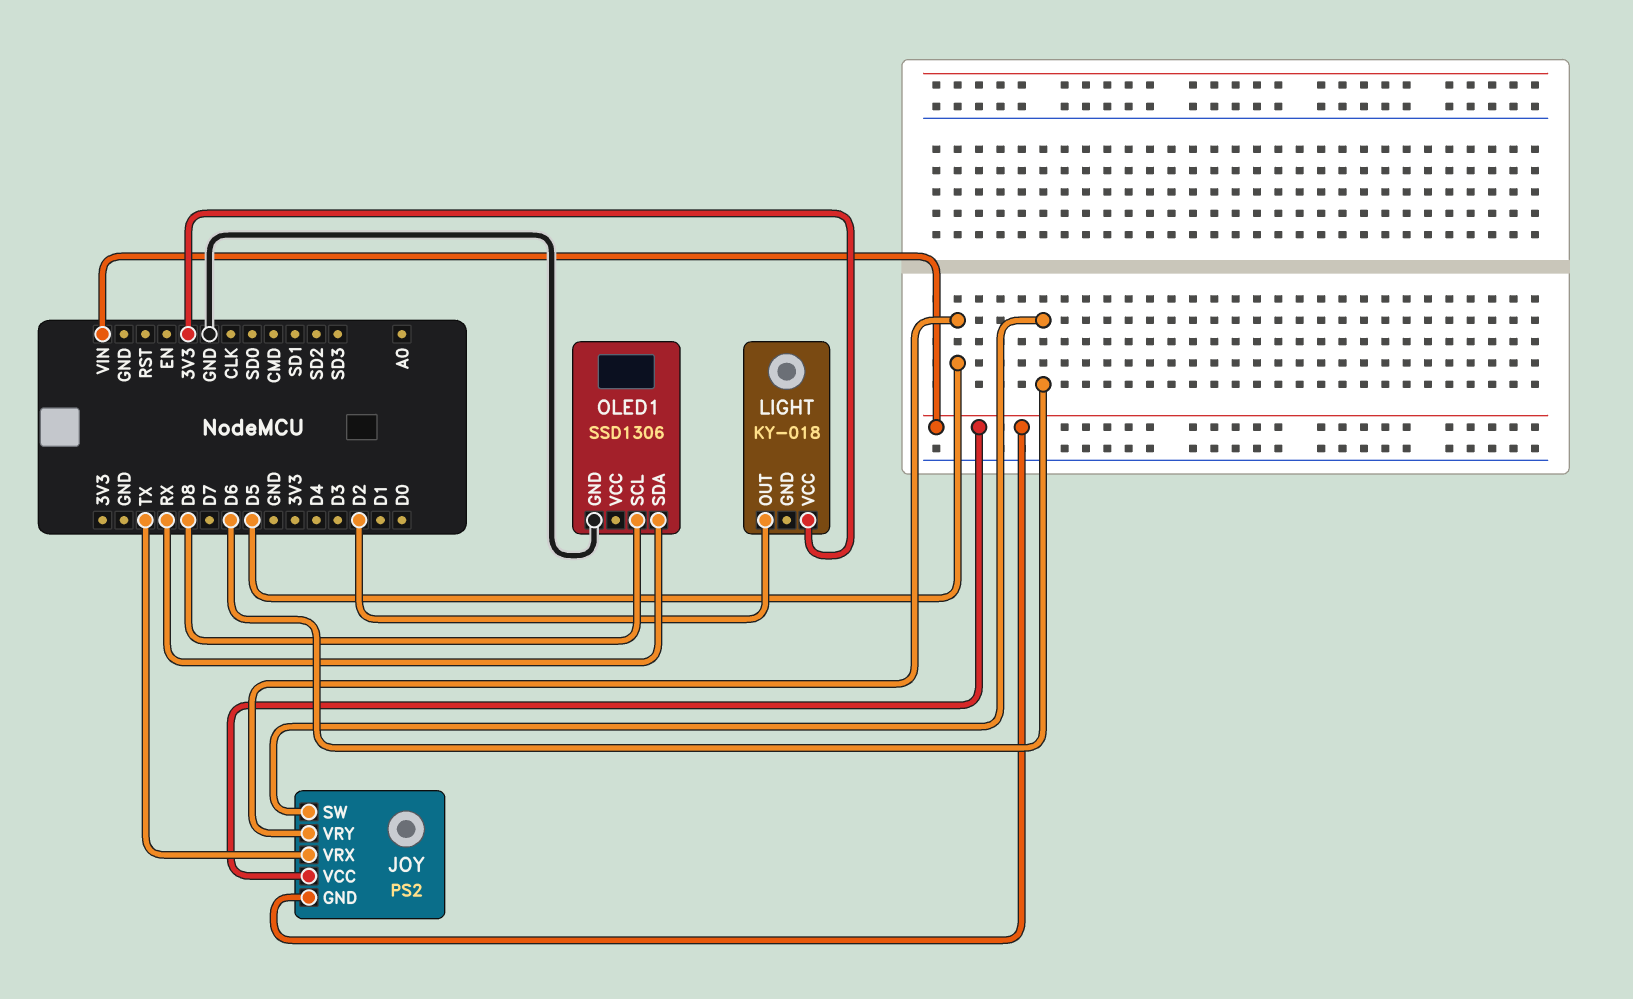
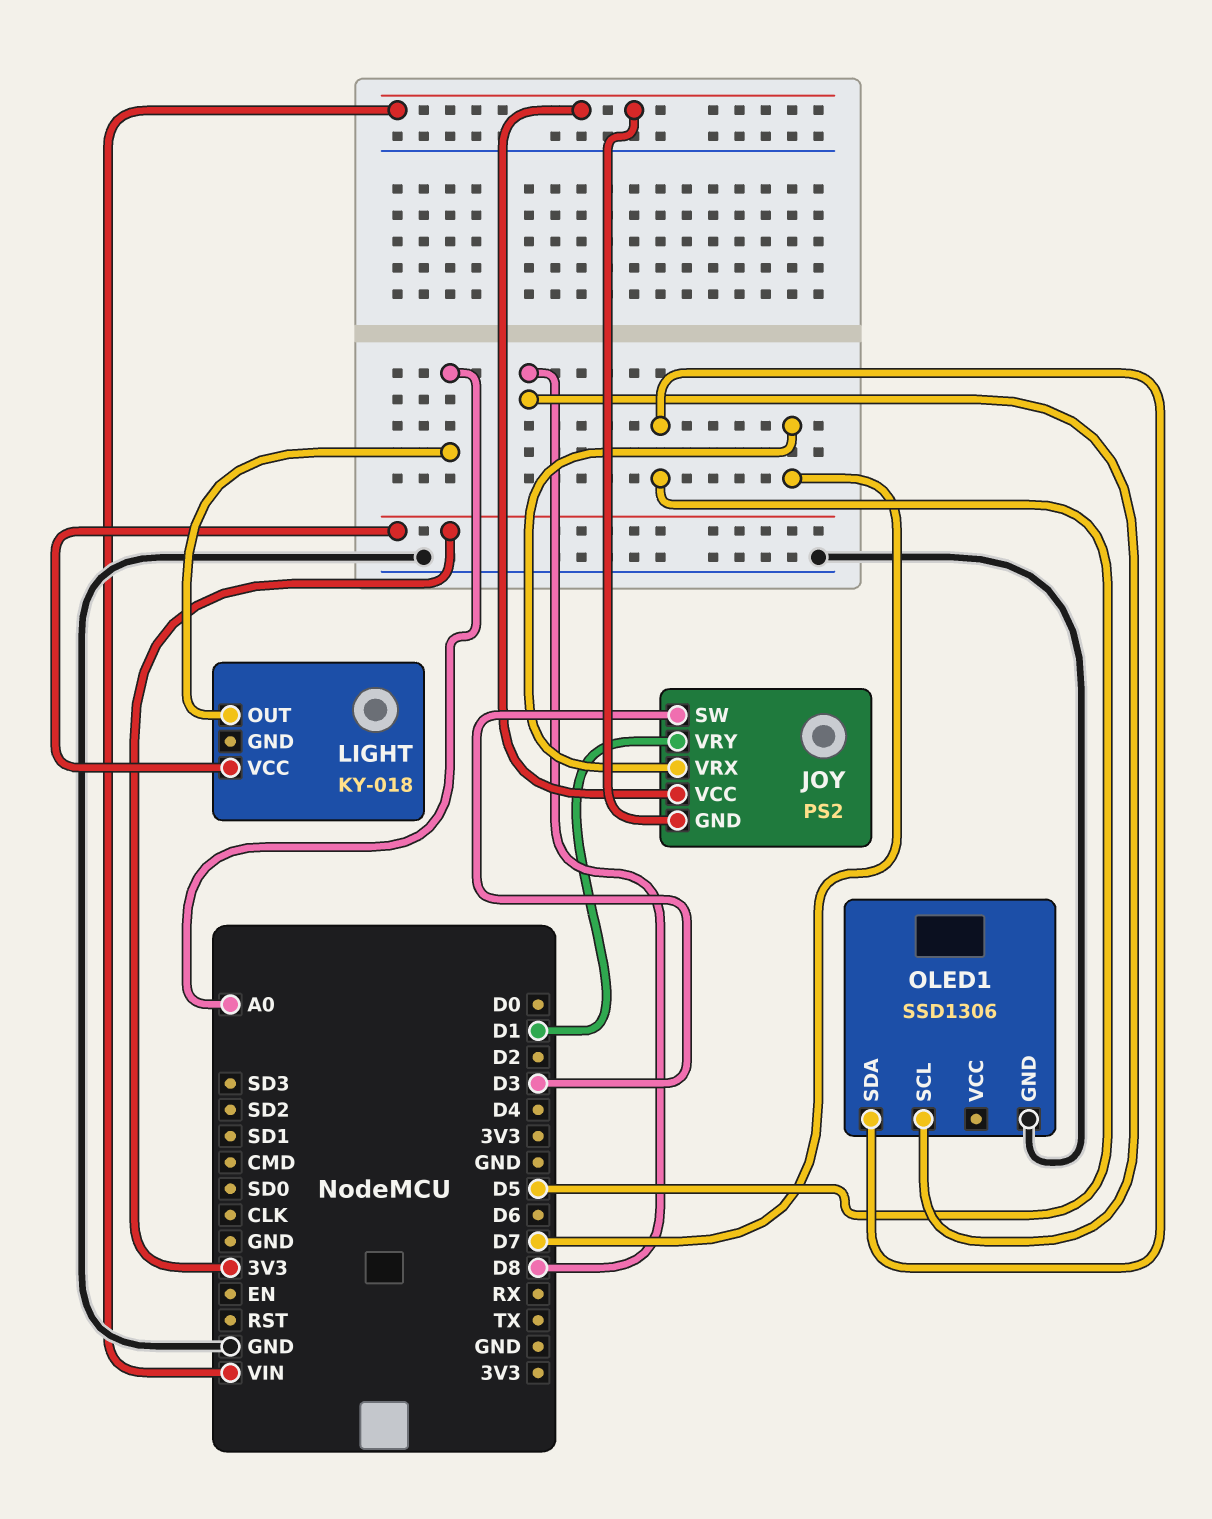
JOY pin SW: D6 -> D3
JOY pin VRX: TX -> D7
JOY pin VRY: D5 -> D1
LIGHT pin OUT: D2 -> A0
OLED1 pin SDA: RX -> D5

